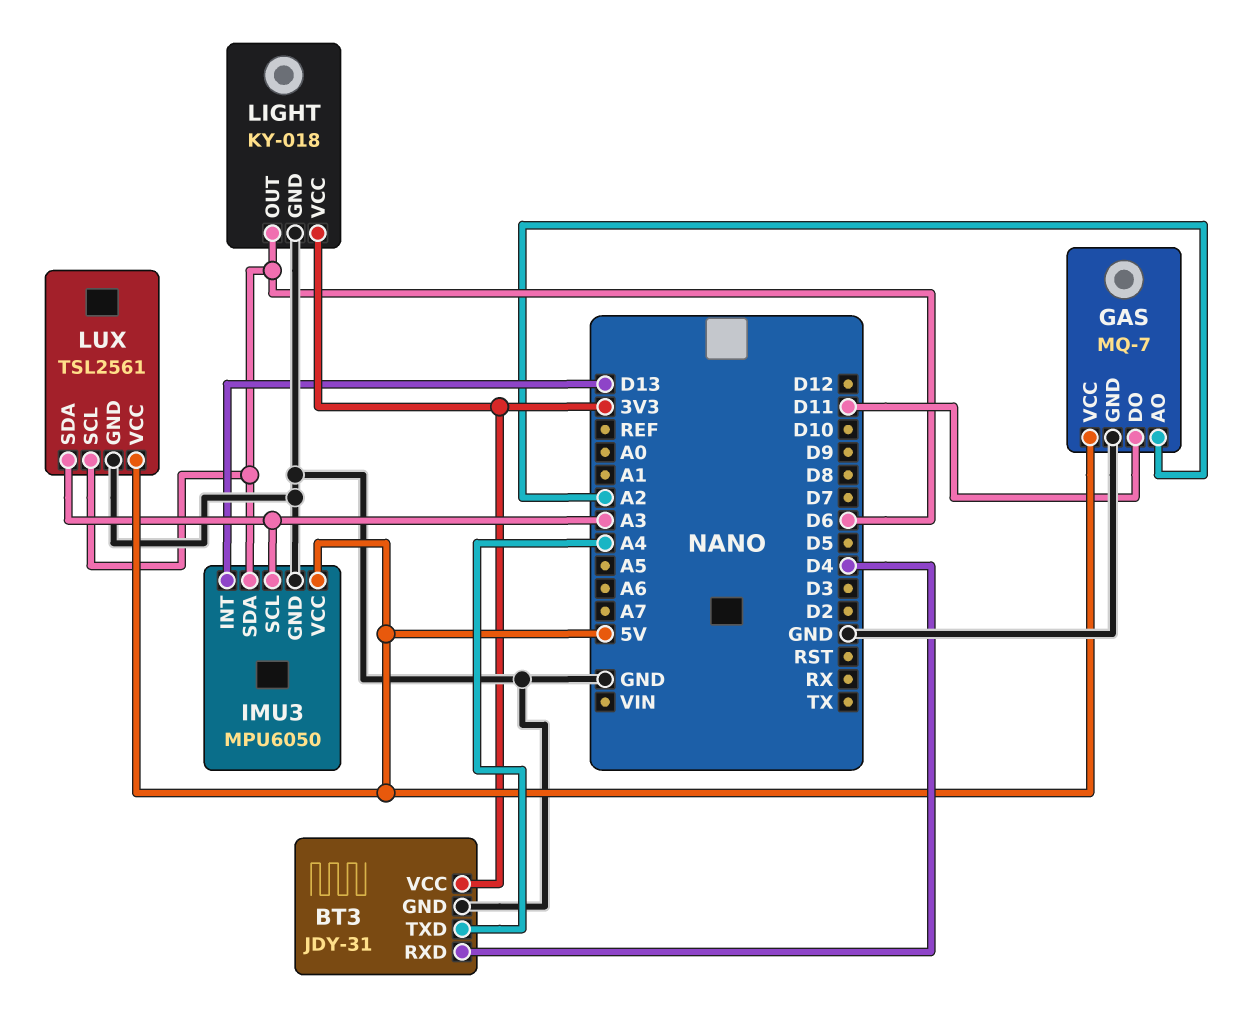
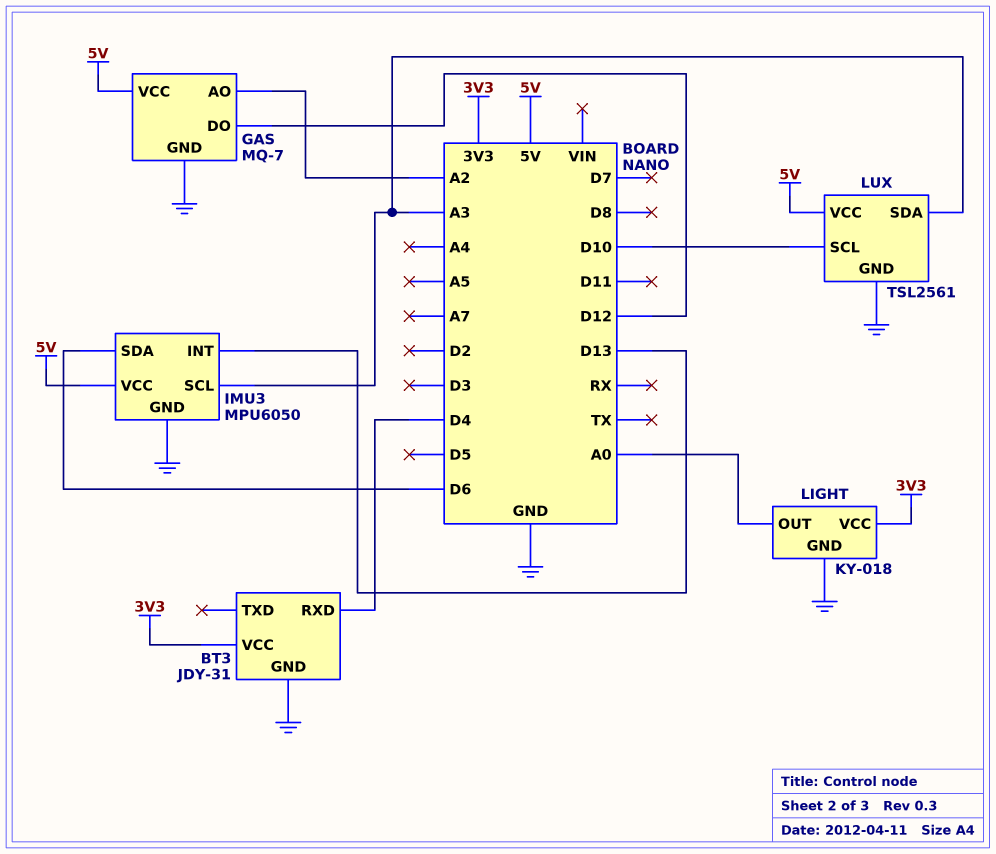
BT3 pin TXD: A4 -> none
GAS pin DO: D11 -> D12
LIGHT pin OUT: D6 -> A0
LUX pin SCL: D6 -> D10

